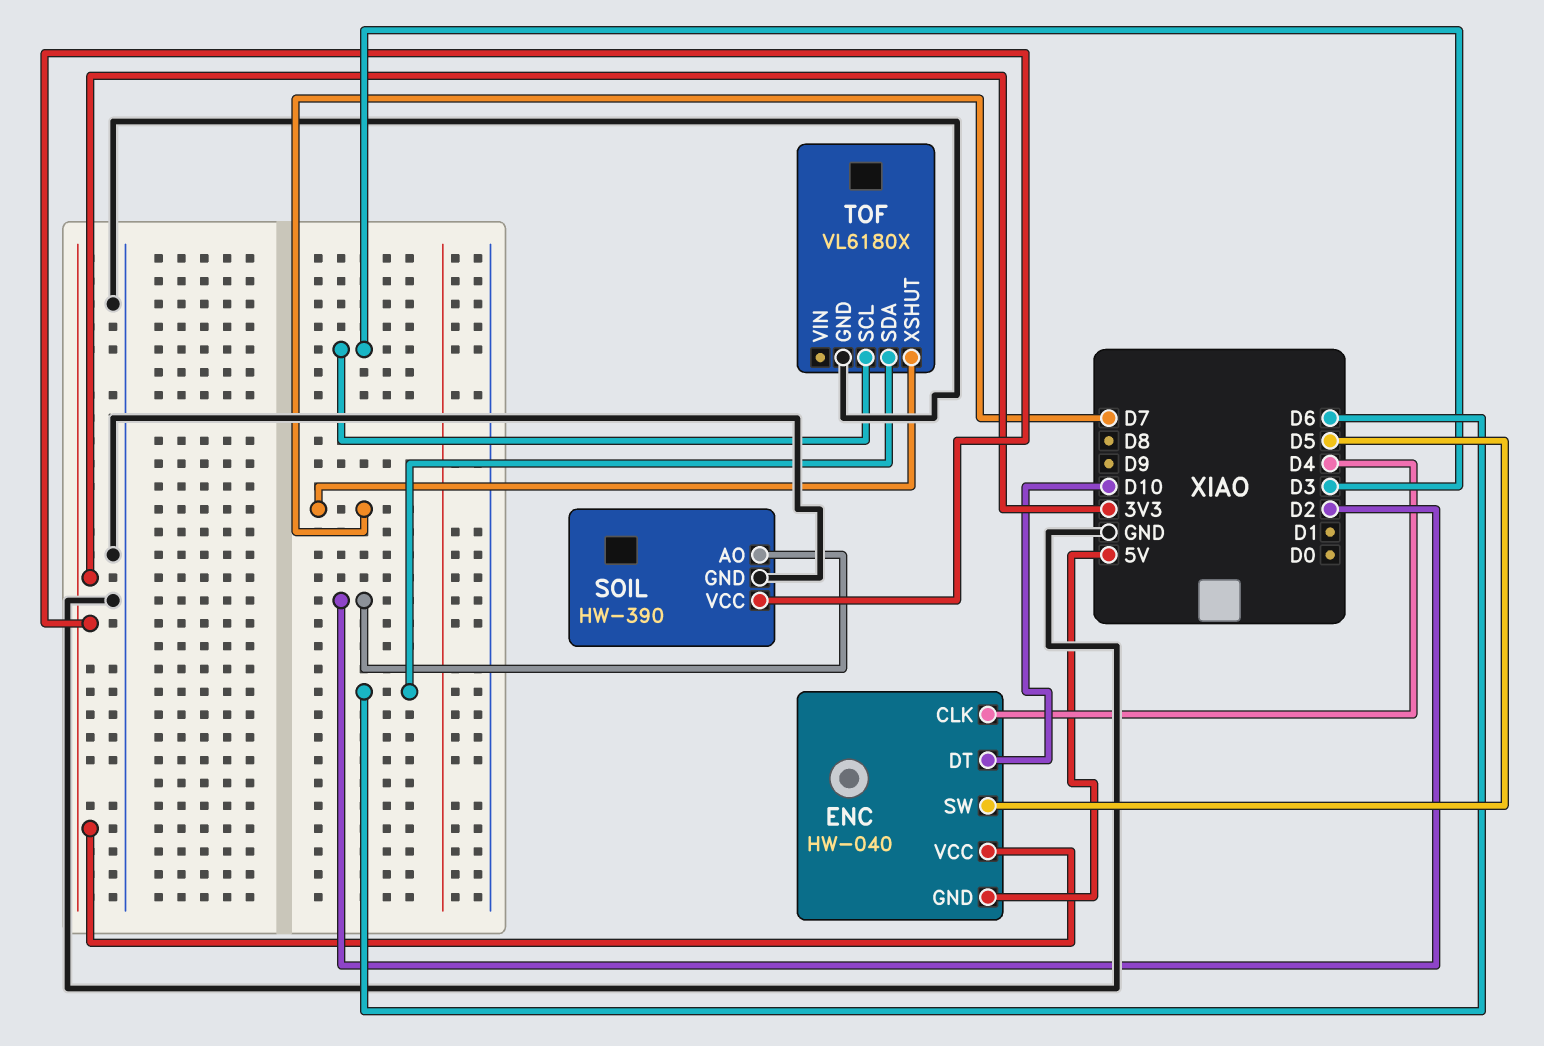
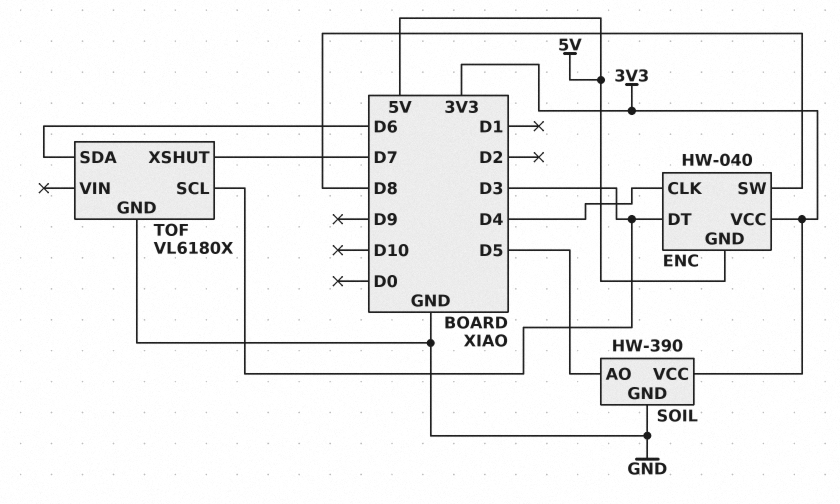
ENC pin DT: D10 -> D3
ENC pin SW: D5 -> D8
SOIL pin AO: D2 -> D5

